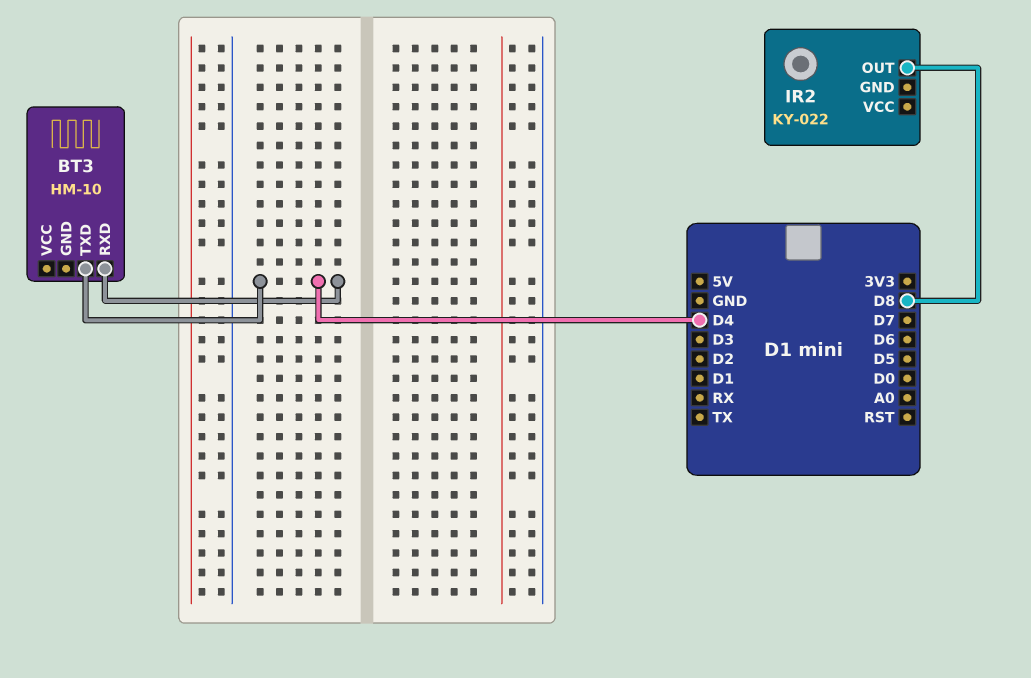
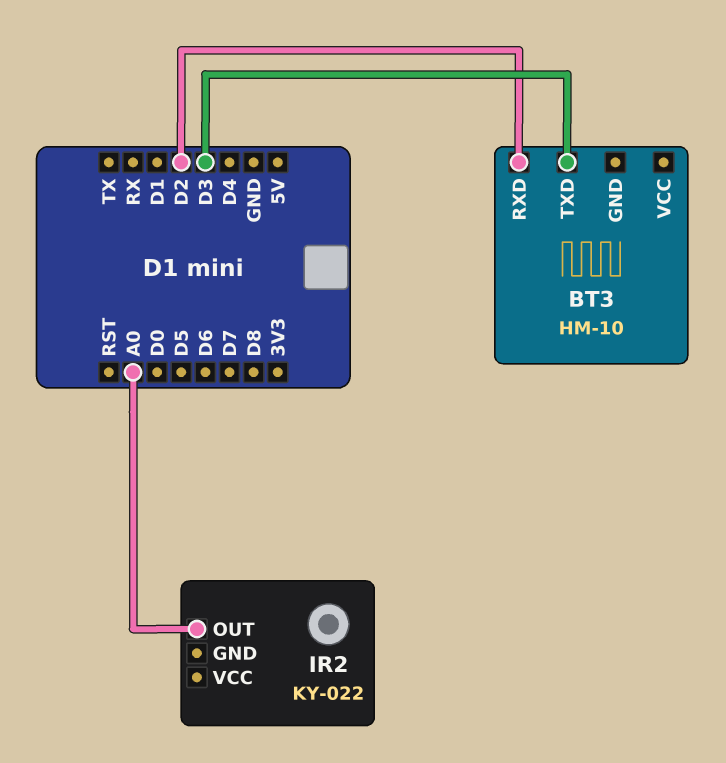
BT3 pin RXD: D4 -> D2
BT3 pin TXD: D4 -> D3
IR2 pin OUT: D8 -> A0

